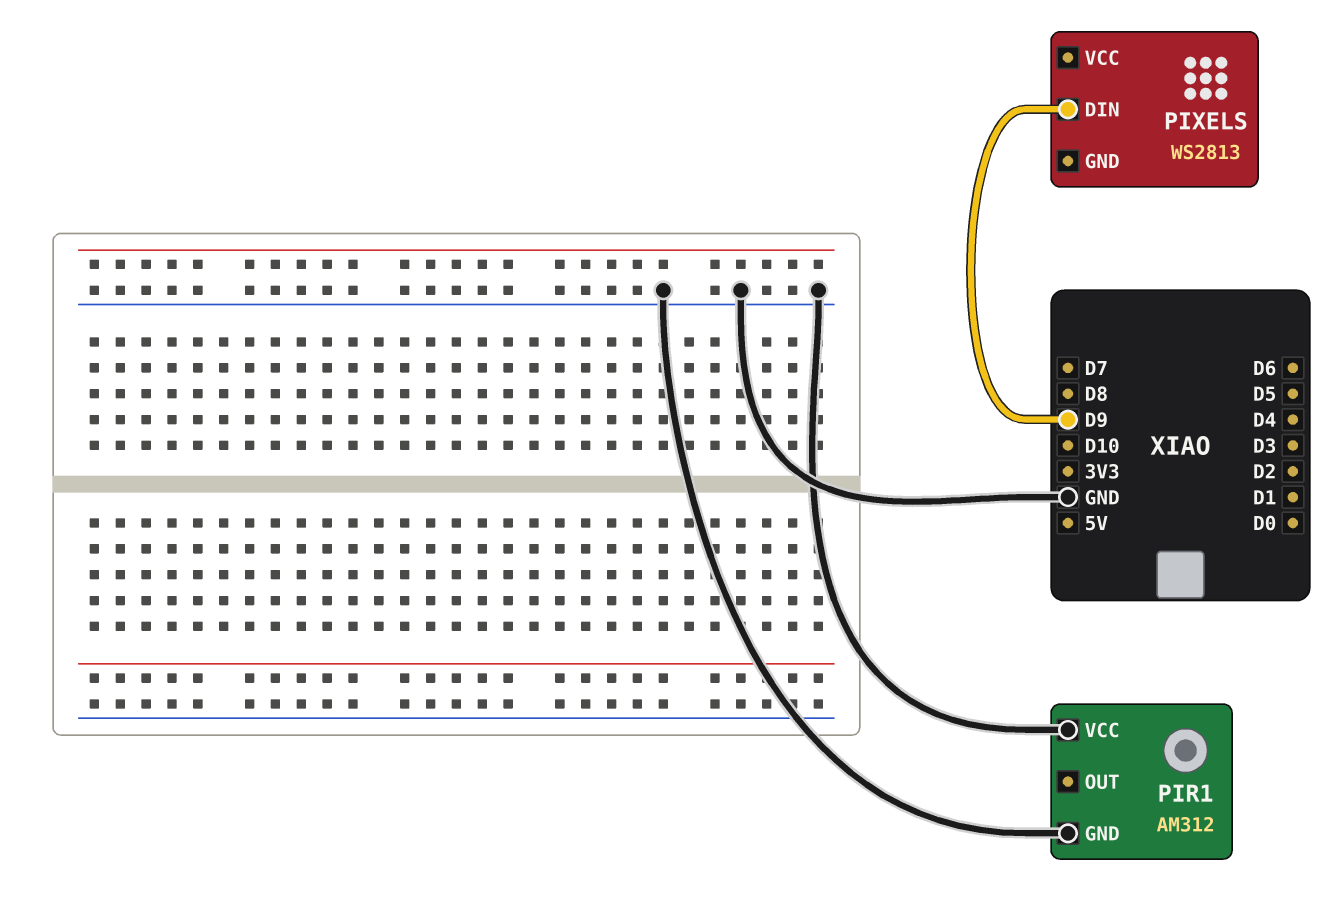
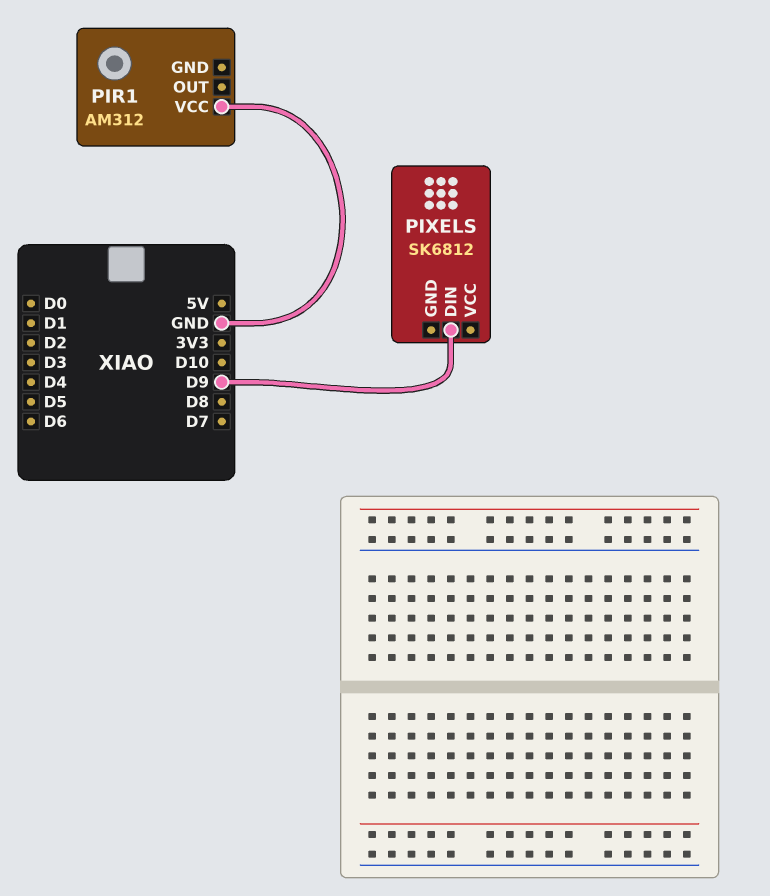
PIR1 pin GND: GND -> none
PIXELS: WS2813 -> SK6812

